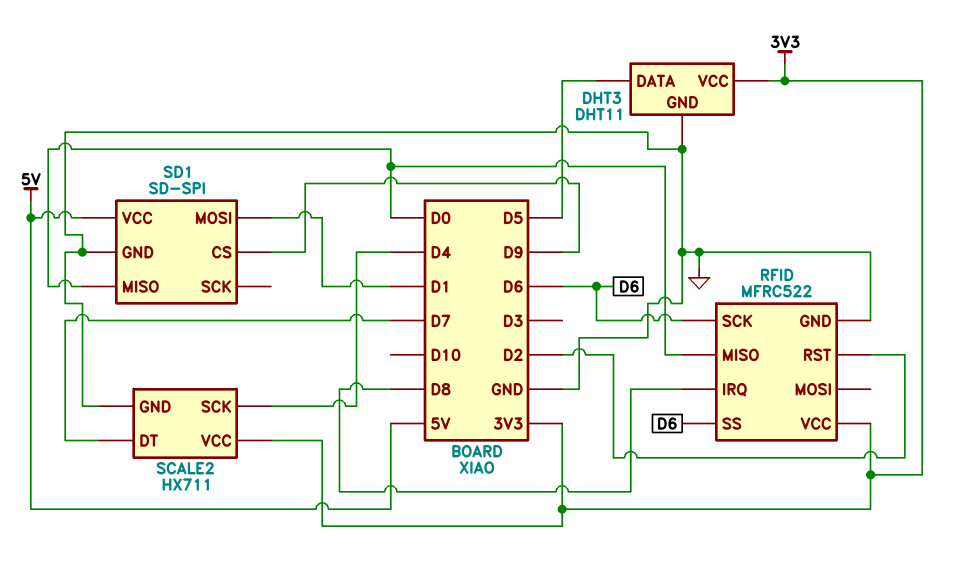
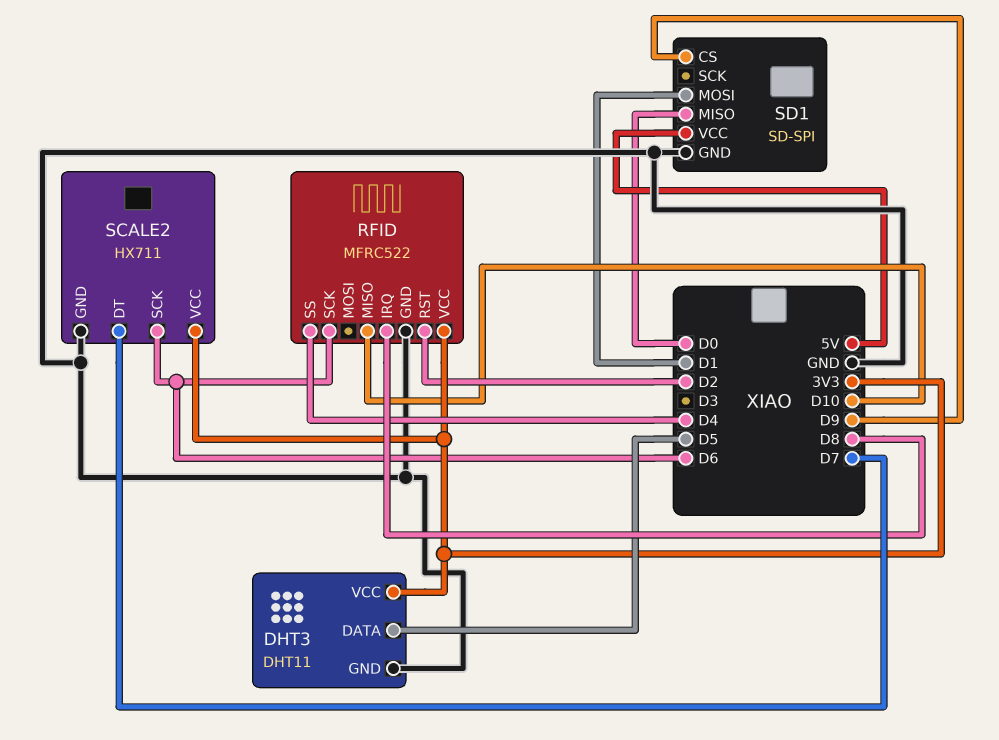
RFID pin MISO: D0 -> D10
RFID pin SS: D6 -> D4
SCALE2 pin SCK: D4 -> D6

